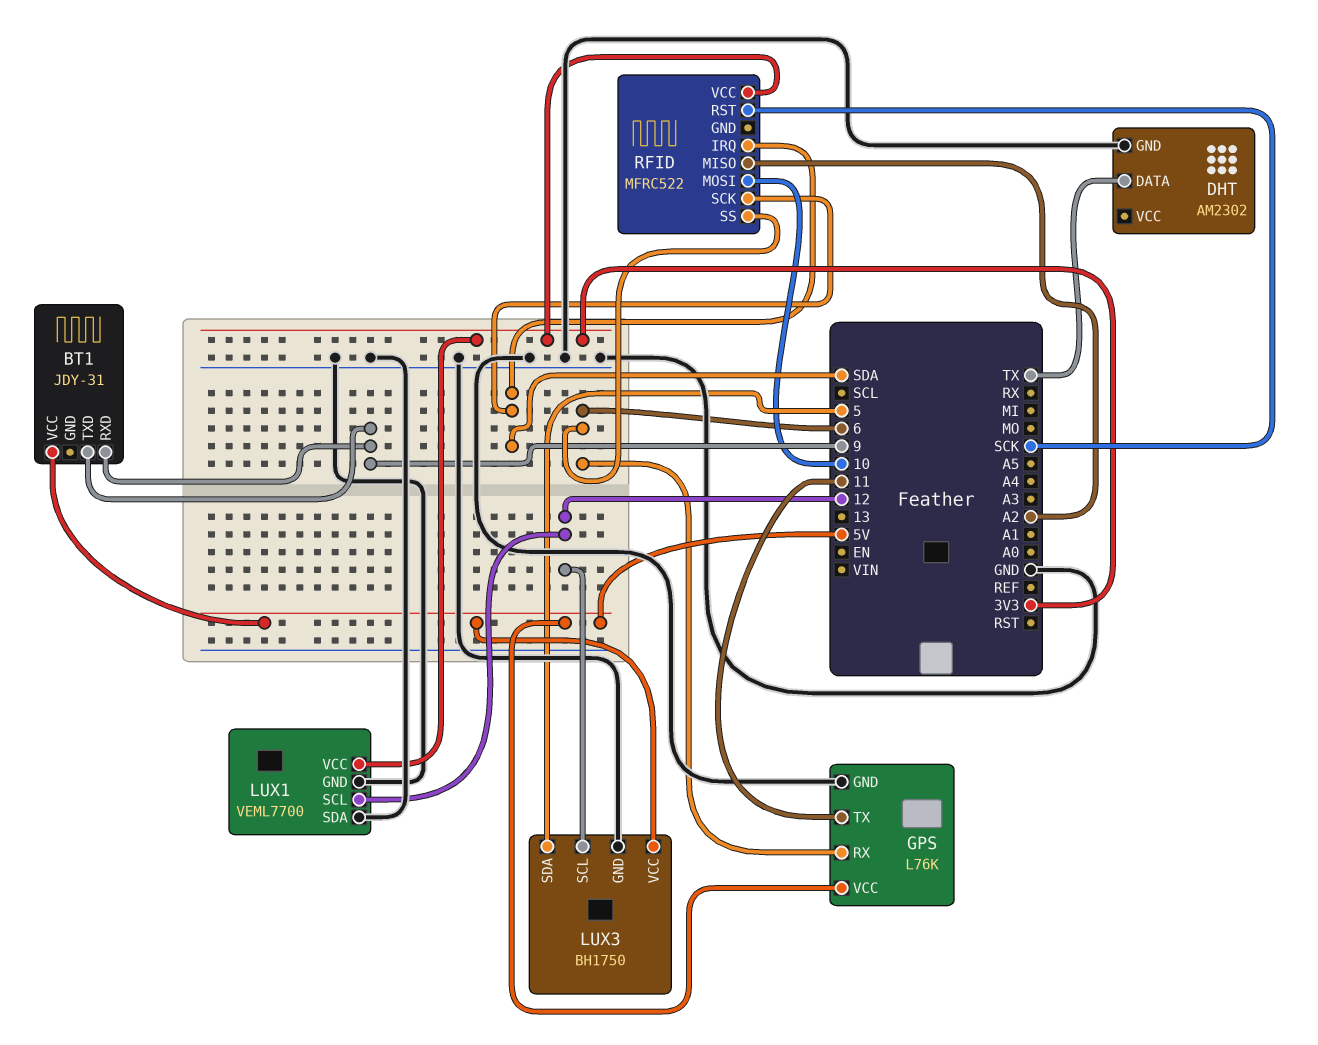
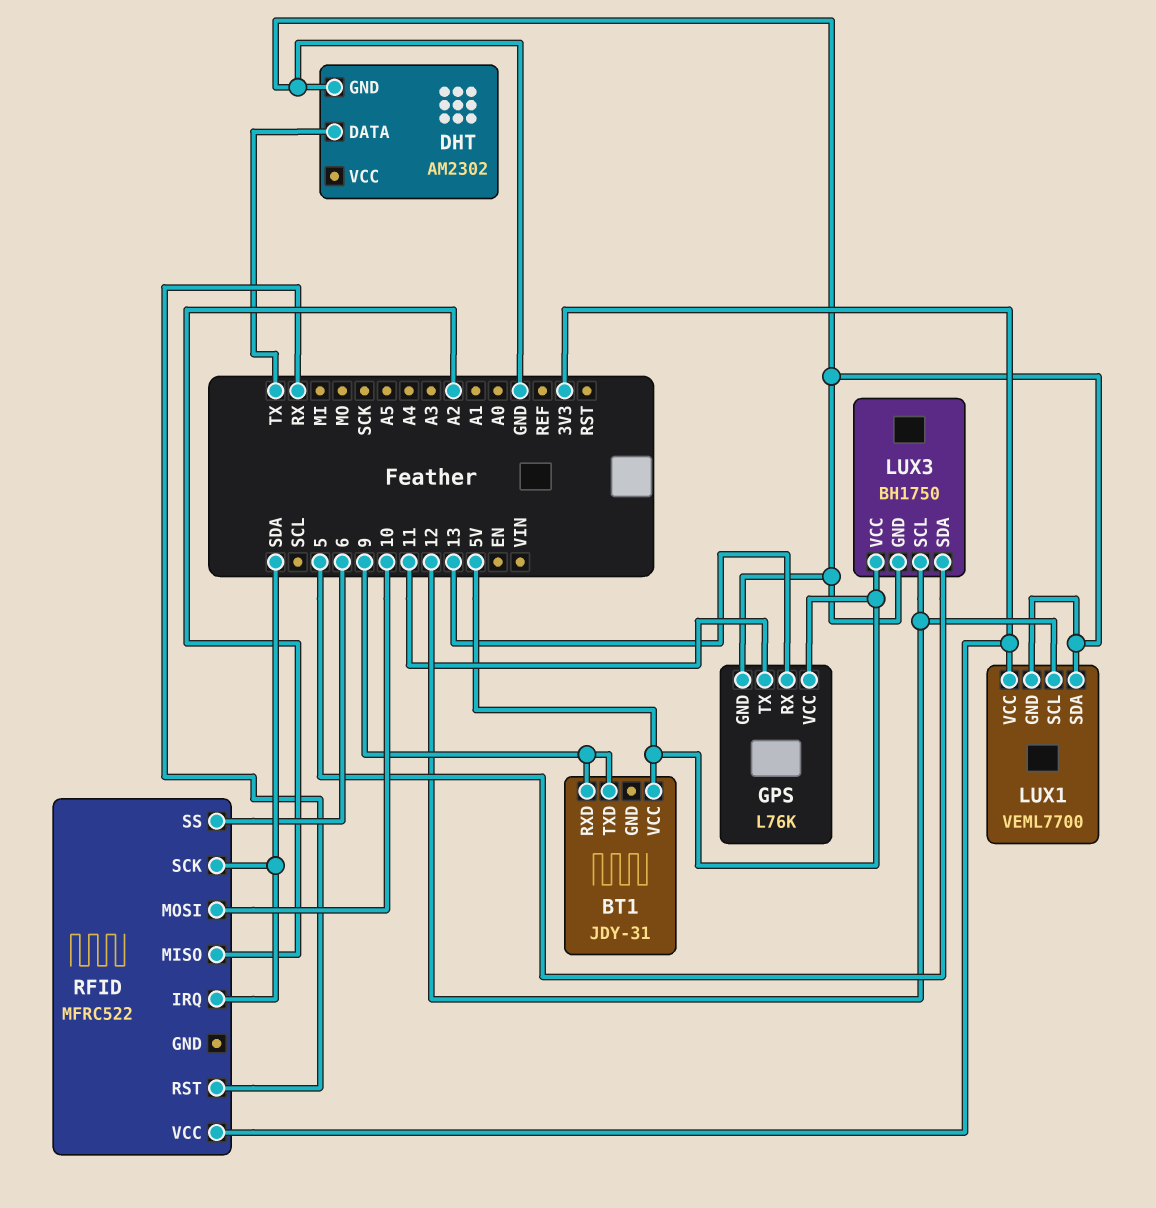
GPS pin RX: 6 -> 13
RFID pin RST: SCK -> RX

